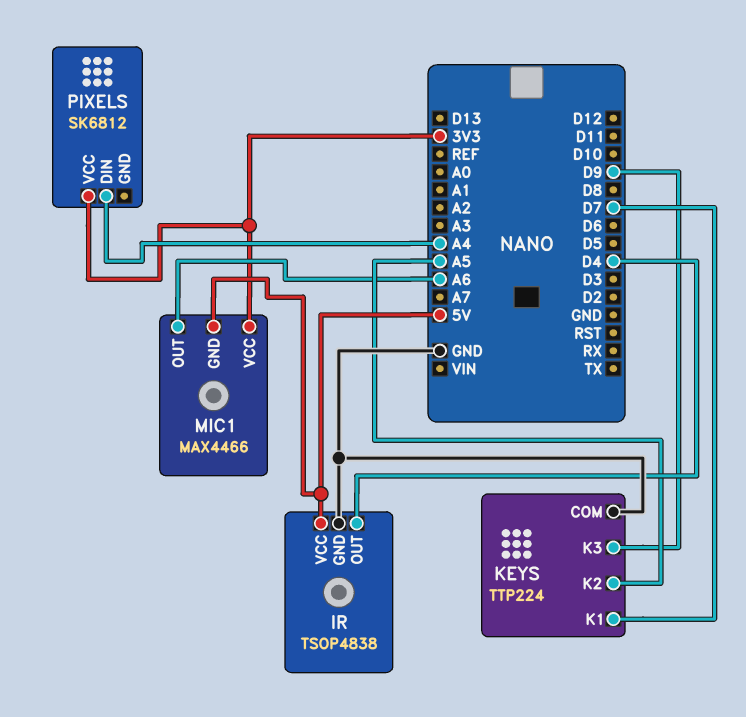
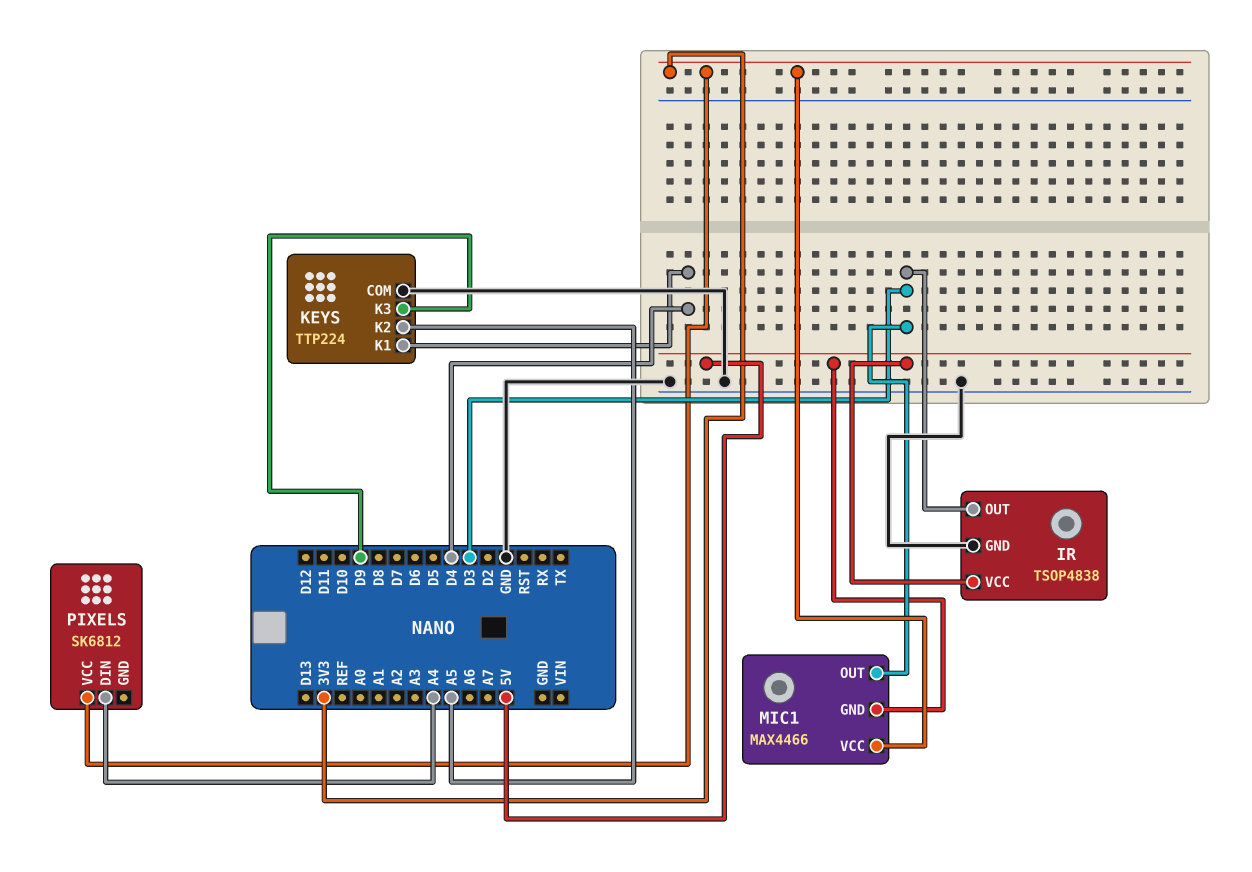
IR pin OUT: D4 -> D3
KEYS pin K1: D7 -> D4
MIC1 pin OUT: A6 -> D3

